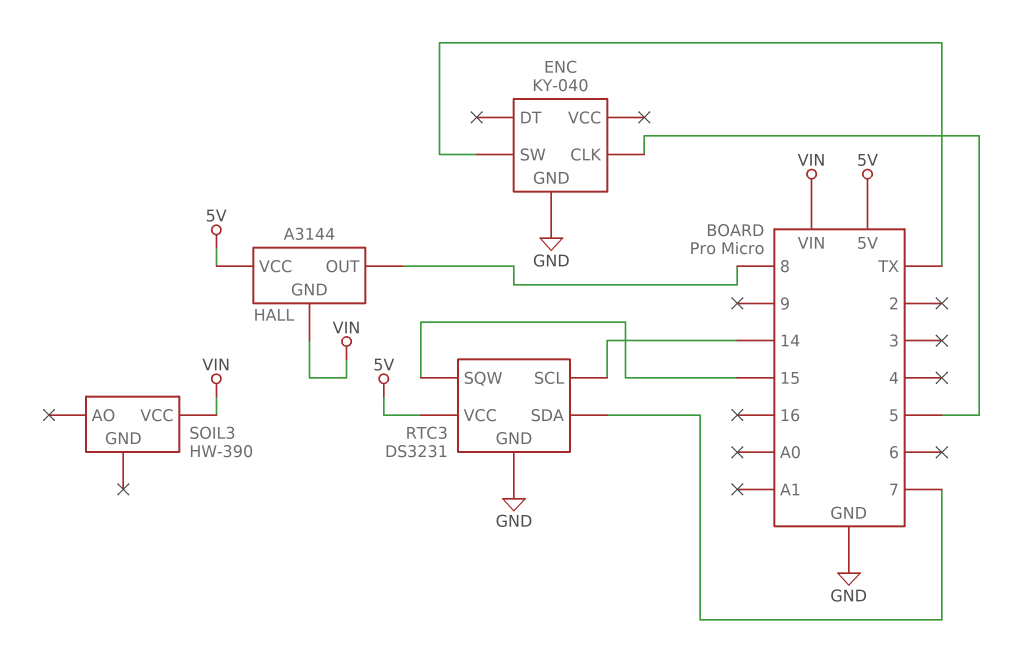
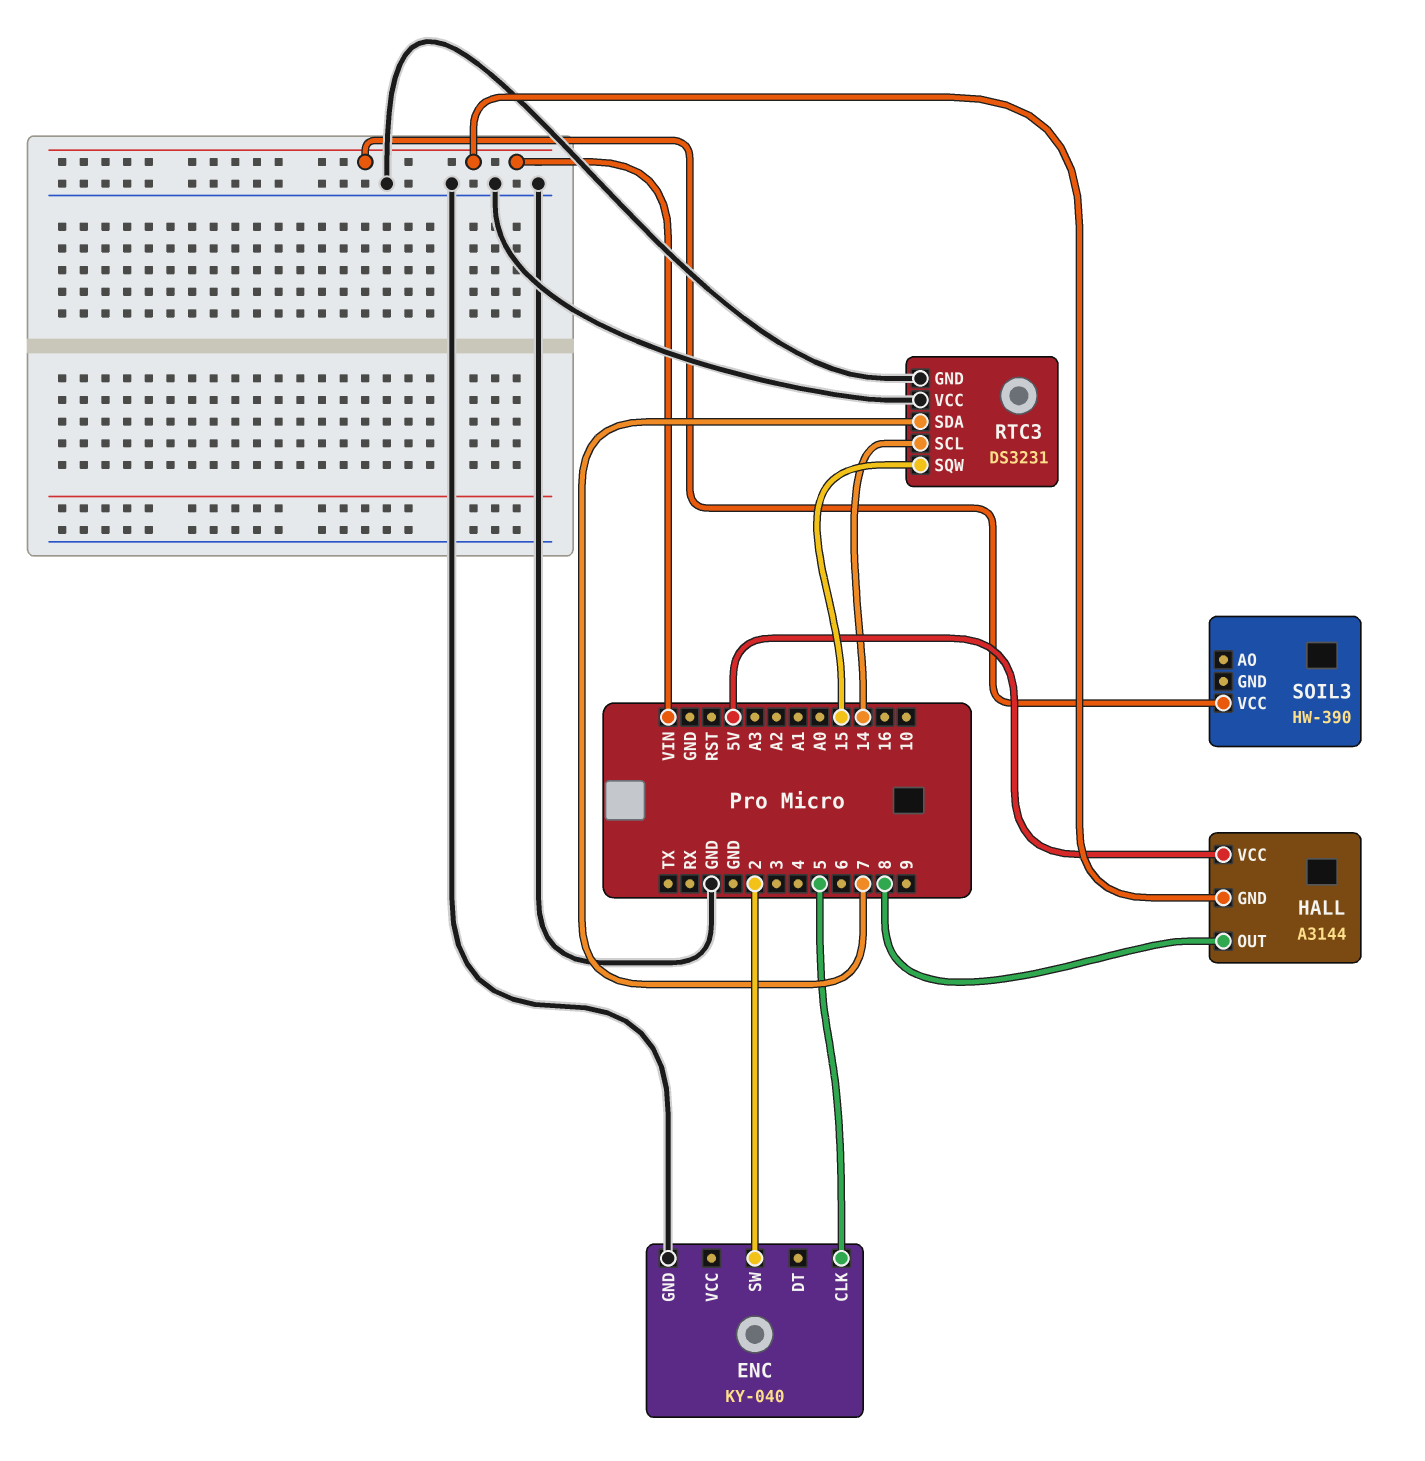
ENC pin SW: TX -> 2
RTC3 pin VCC: 5V -> GND

